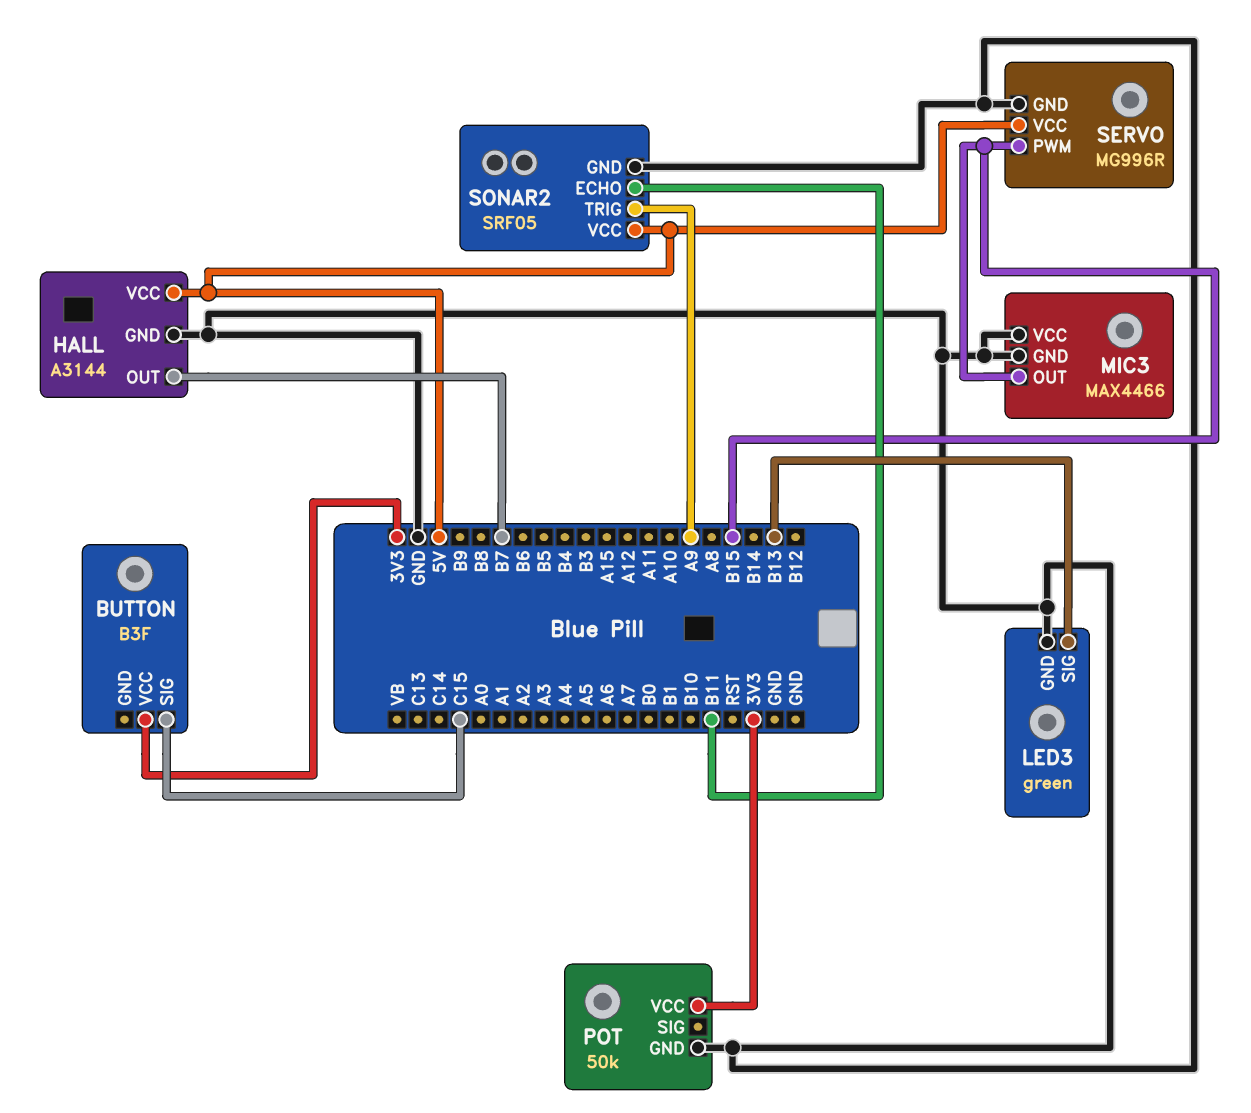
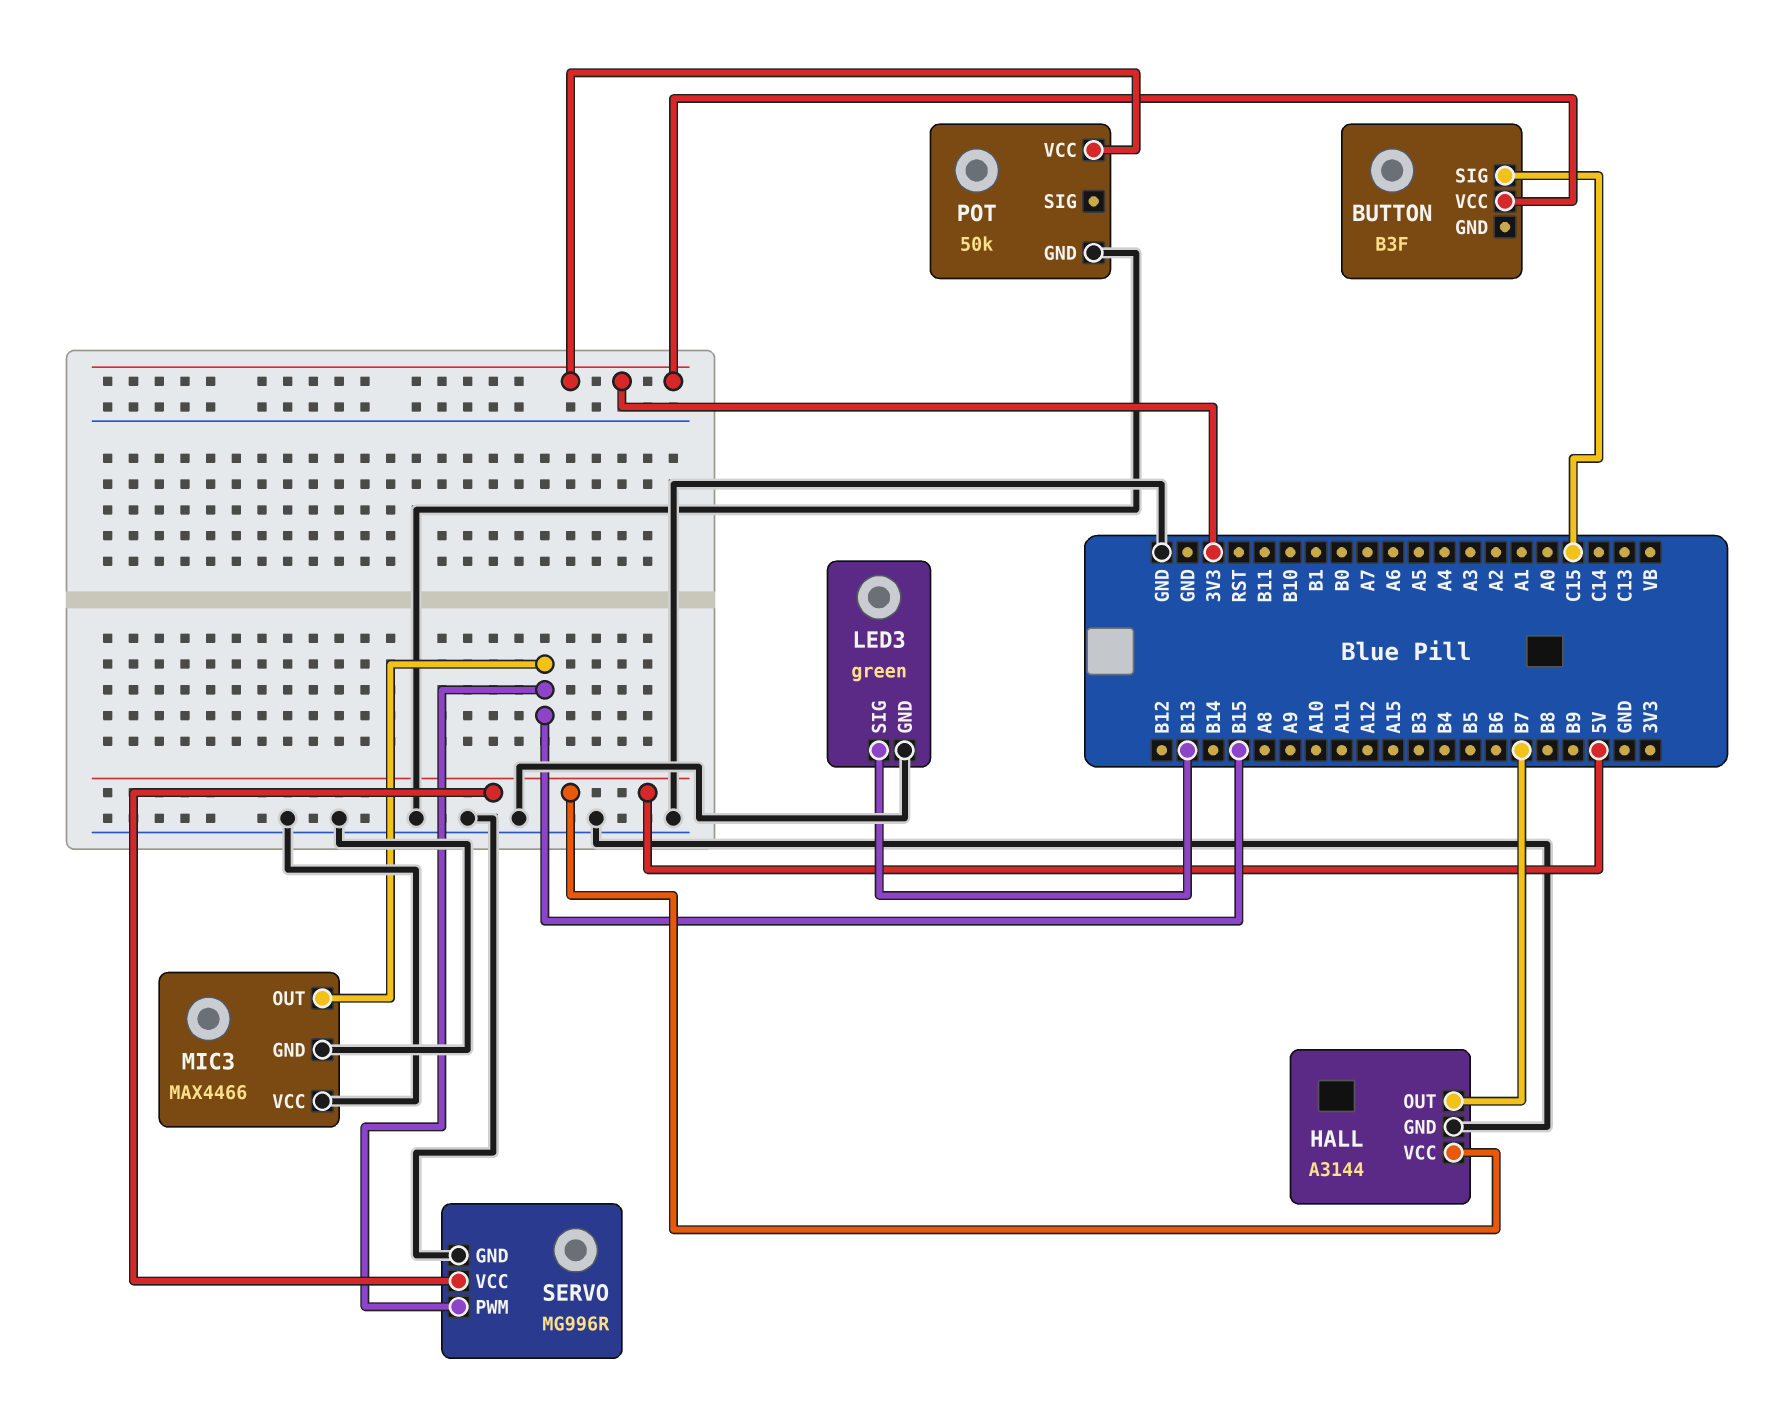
SONAR2: SRF05 -> none
SONAR2 pin ECHO: B11 -> none
SONAR2 pin GND: GND -> none
SONAR2 pin TRIG: A9 -> none
SONAR2 pin VCC: 5V -> none

